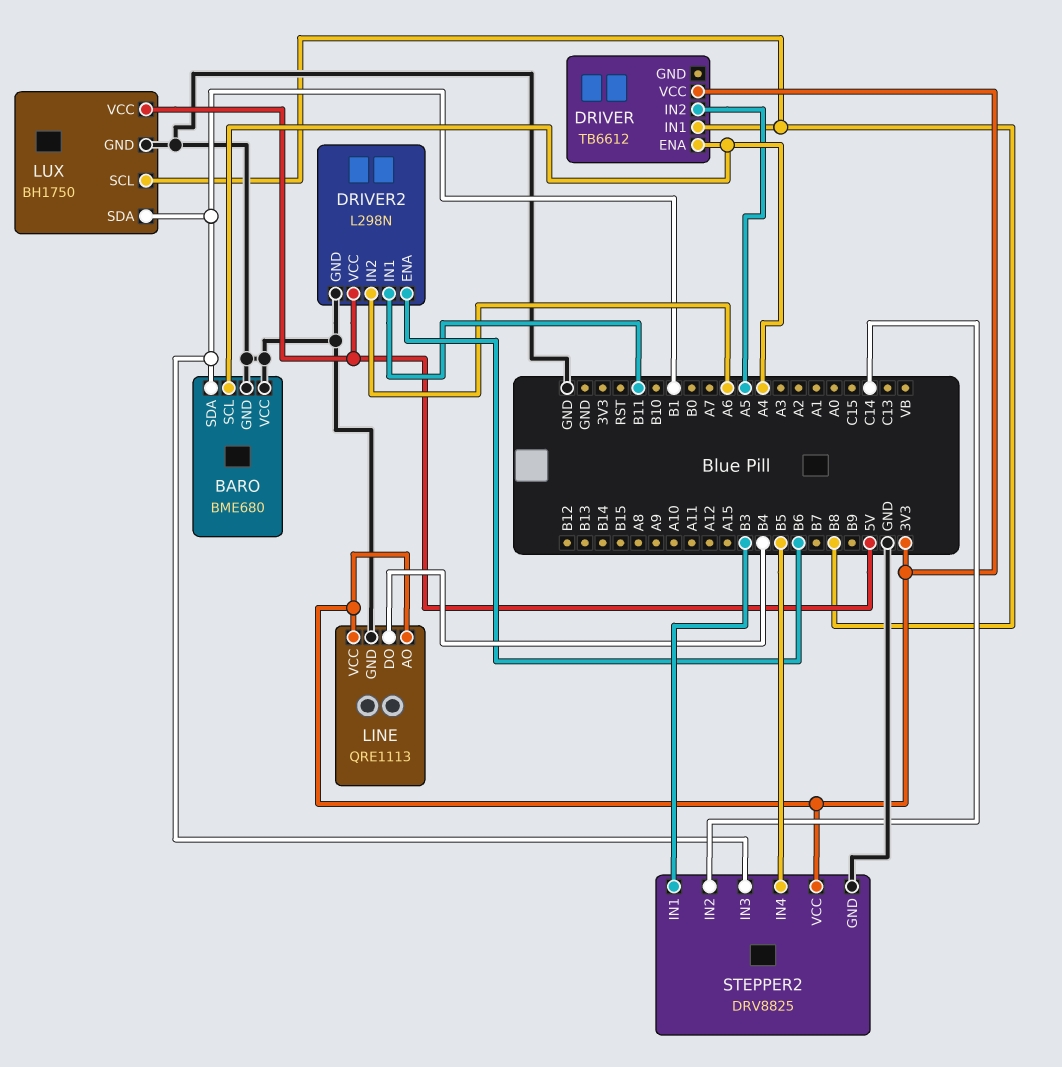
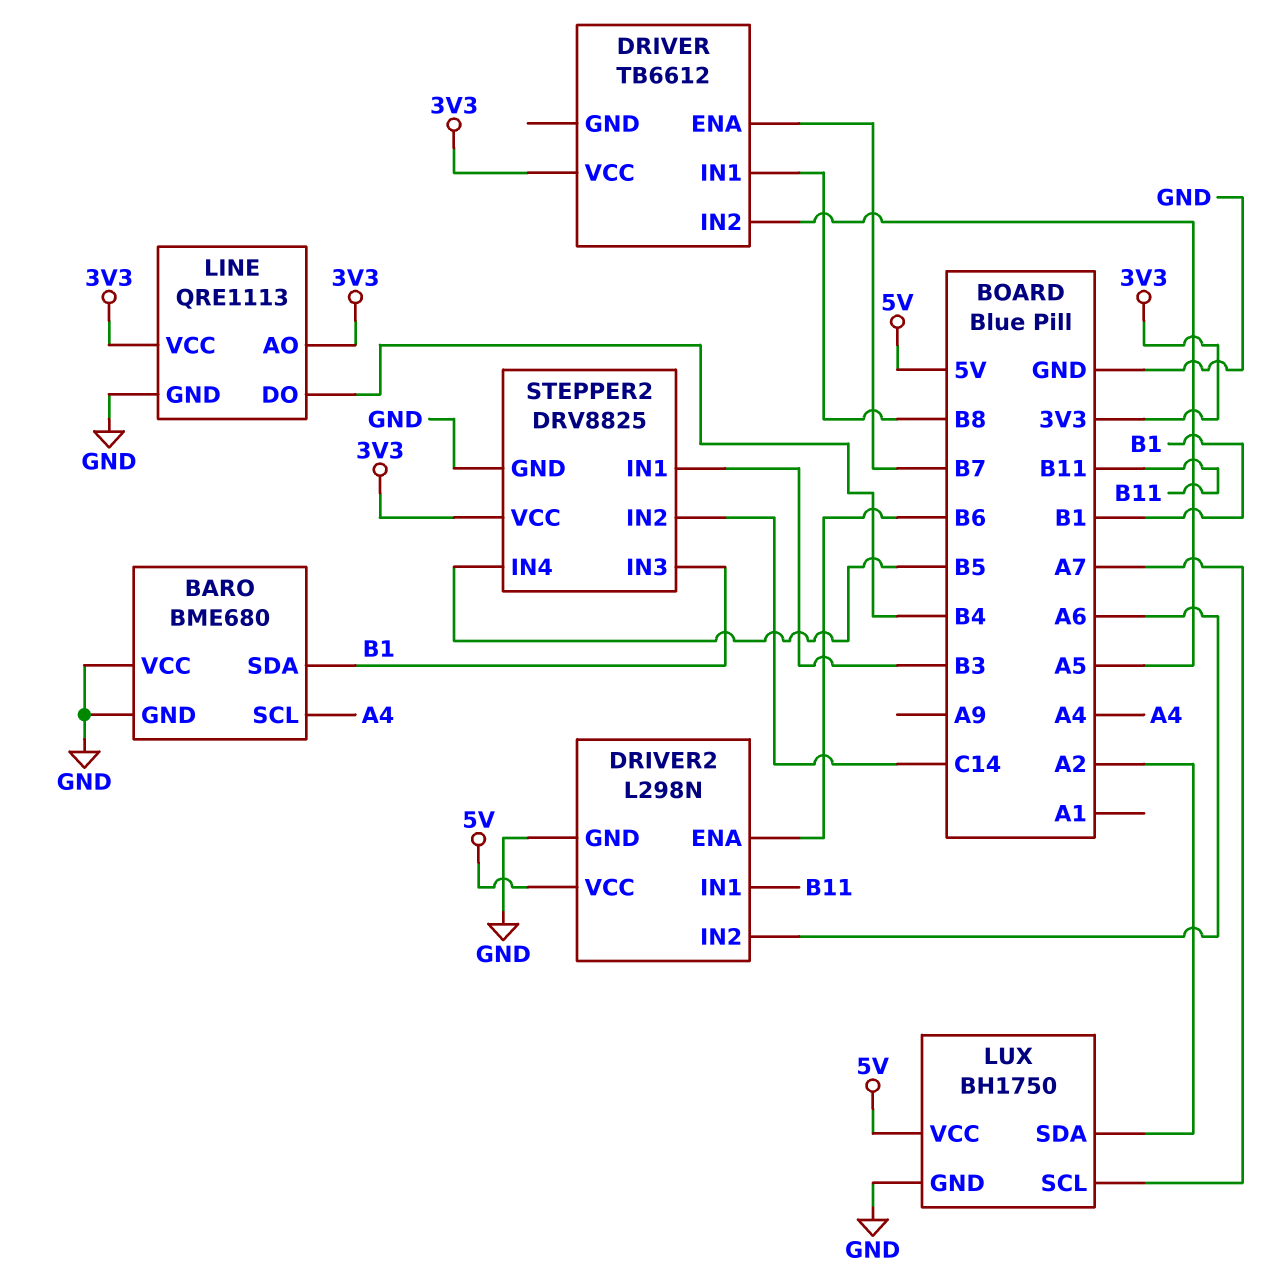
DRIVER pin ENA: A4 -> B7
LUX pin SCL: B8 -> A7
LUX pin SDA: B1 -> A2

